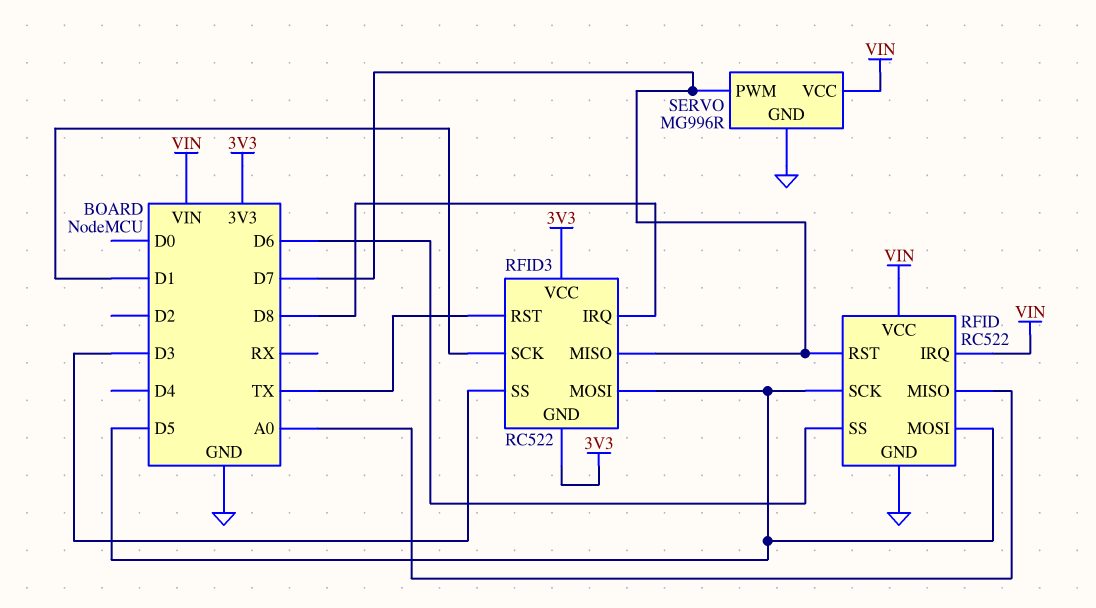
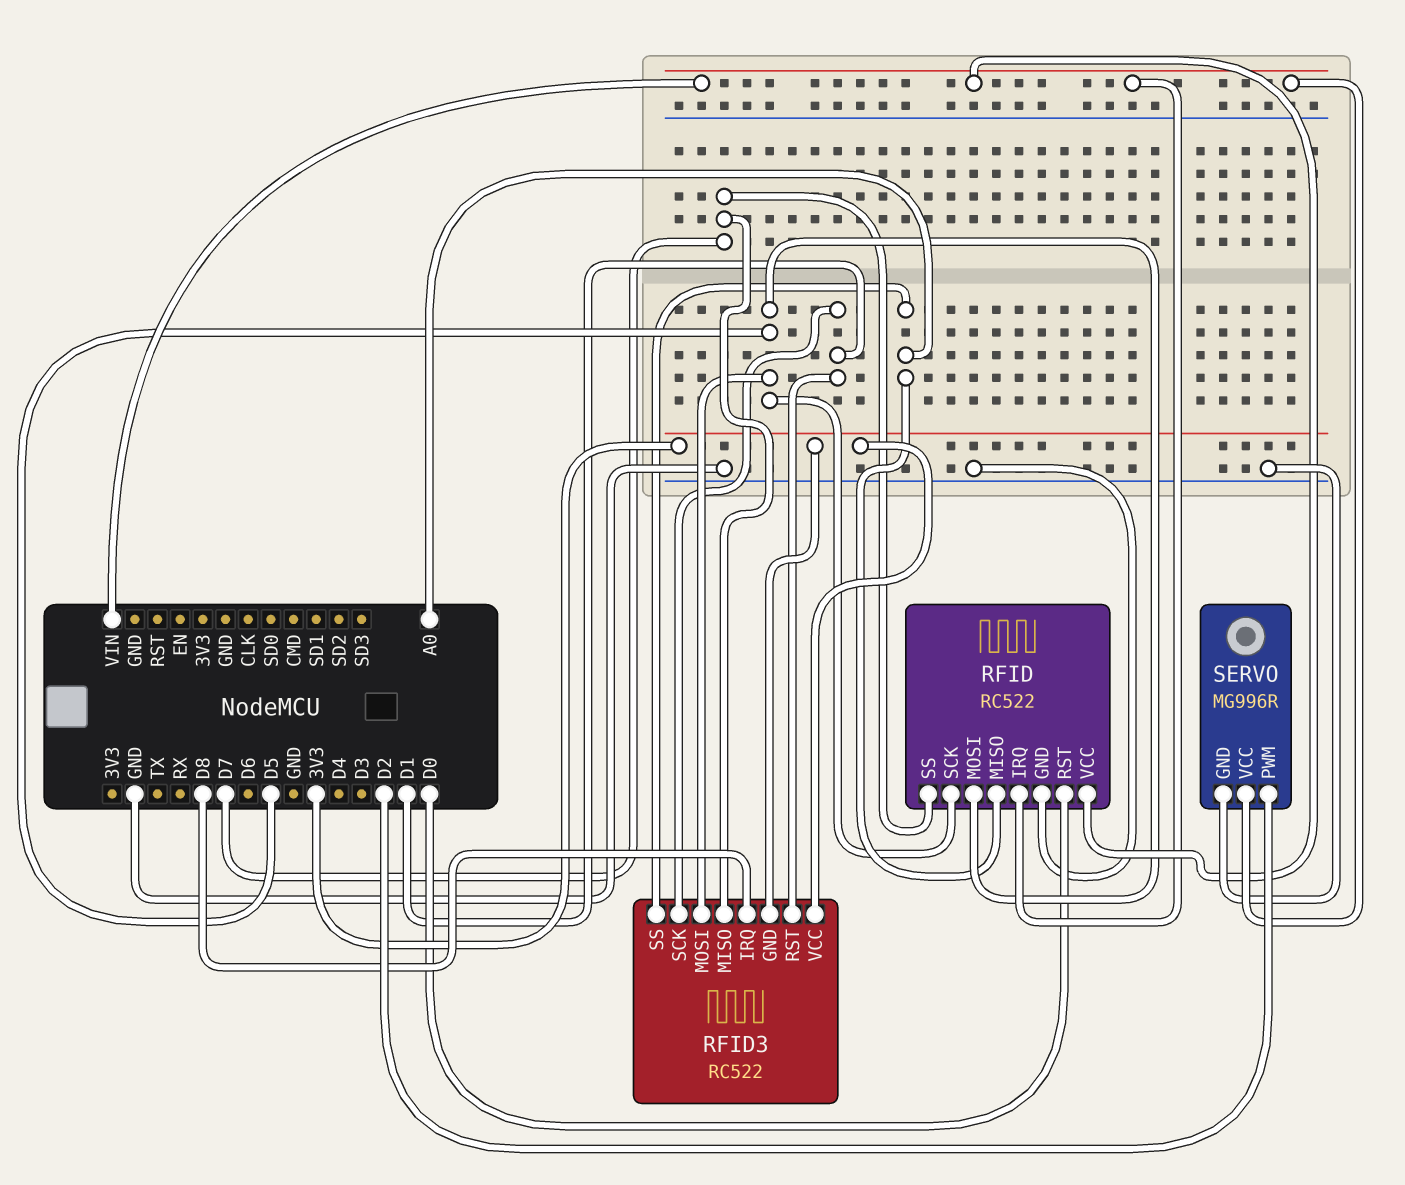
RFID pin RST: D7 -> D0
RFID pin SS: D6 -> D7
RFID3 pin RST: TX -> D1
RFID3 pin SS: D3 -> A0
SERVO pin PWM: D7 -> D2

